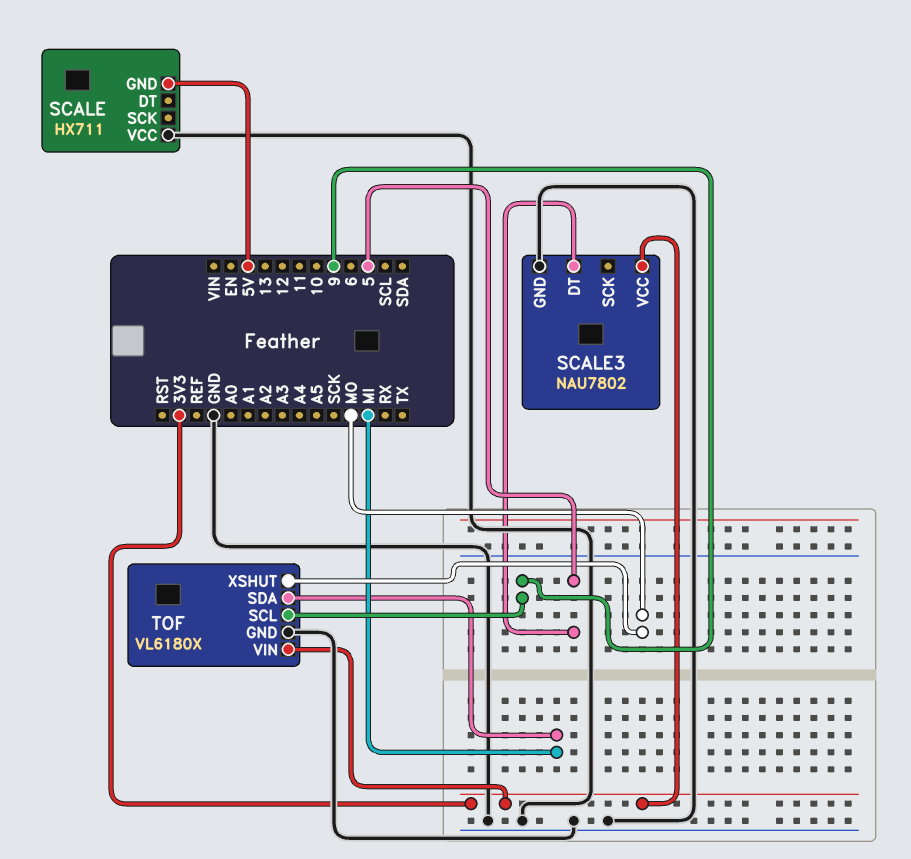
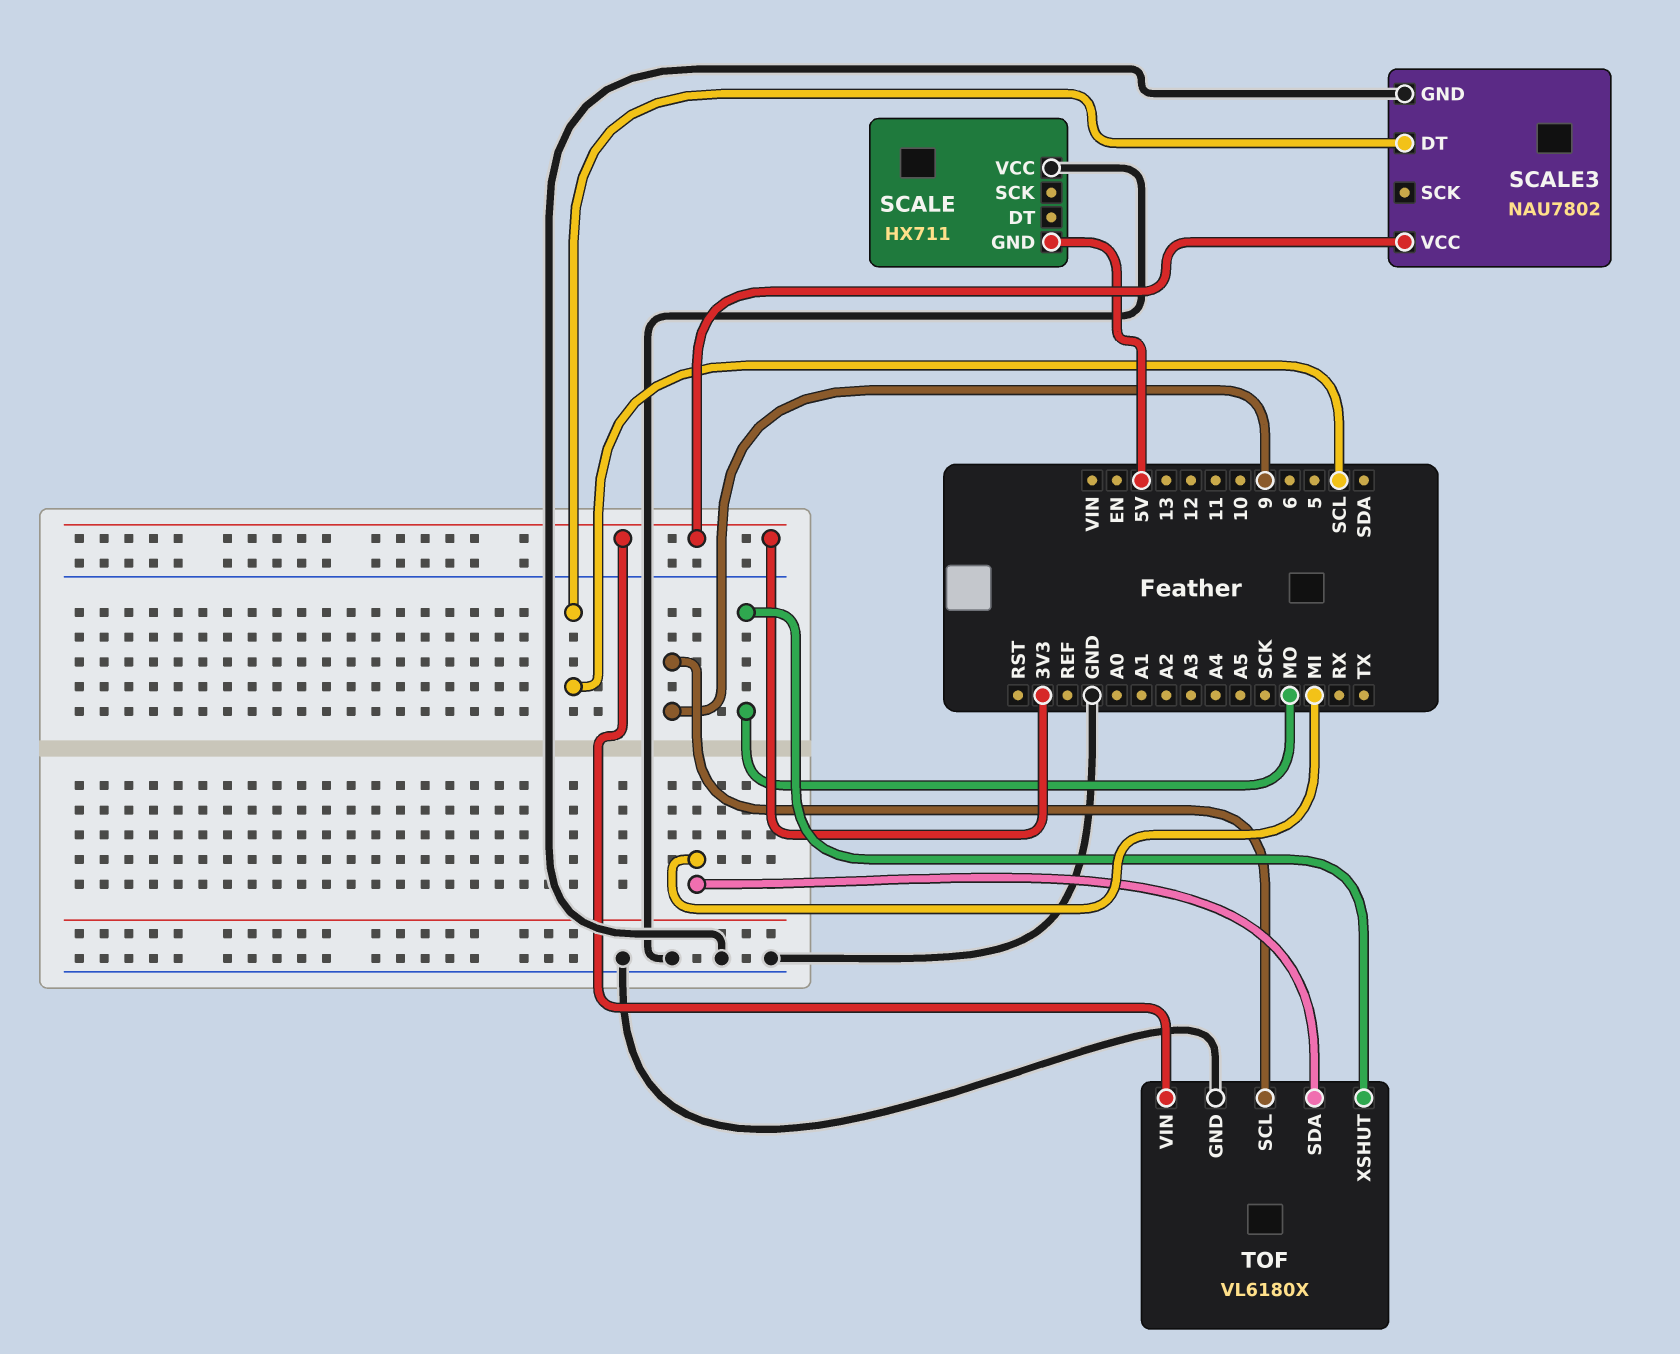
SCALE3 pin DT: 5 -> SCL

